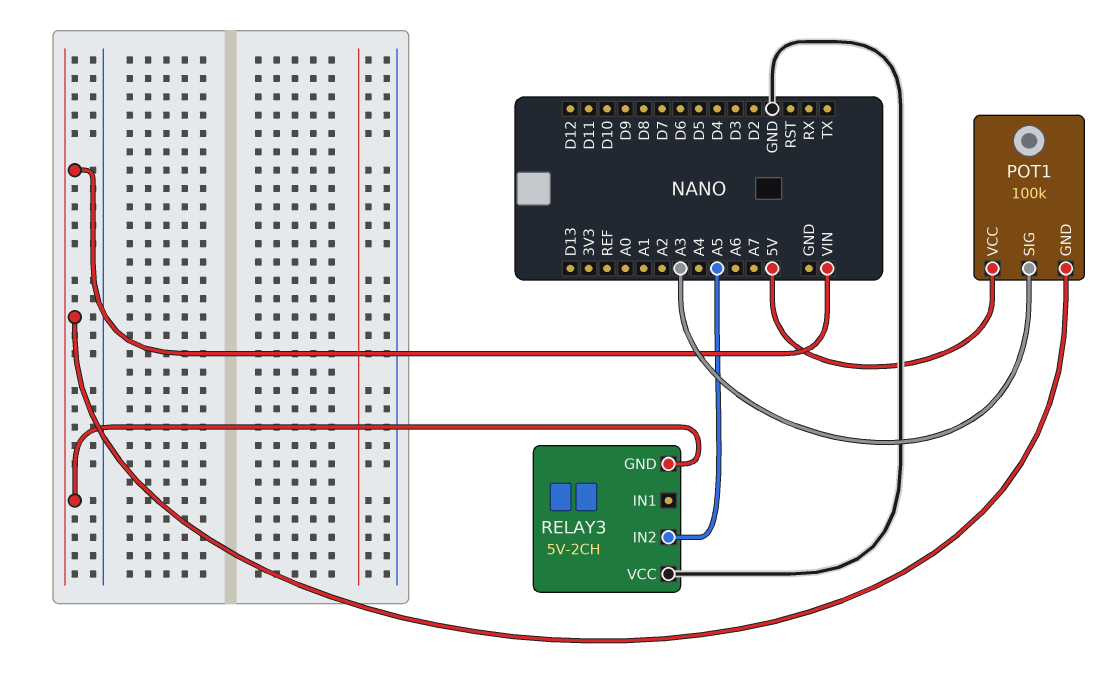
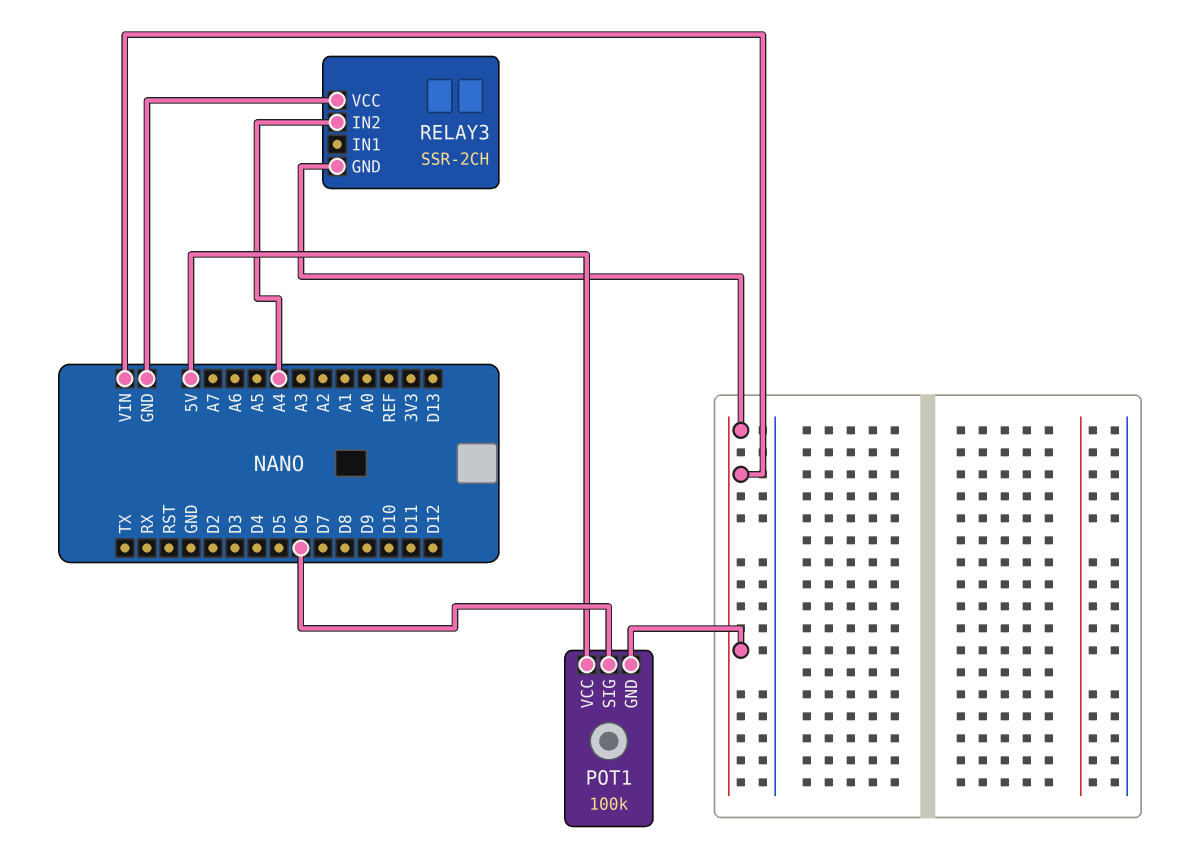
POT1 pin SIG: A3 -> D6
RELAY3: 5V-2CH -> SSR-2CH
RELAY3 pin IN2: A5 -> A4

